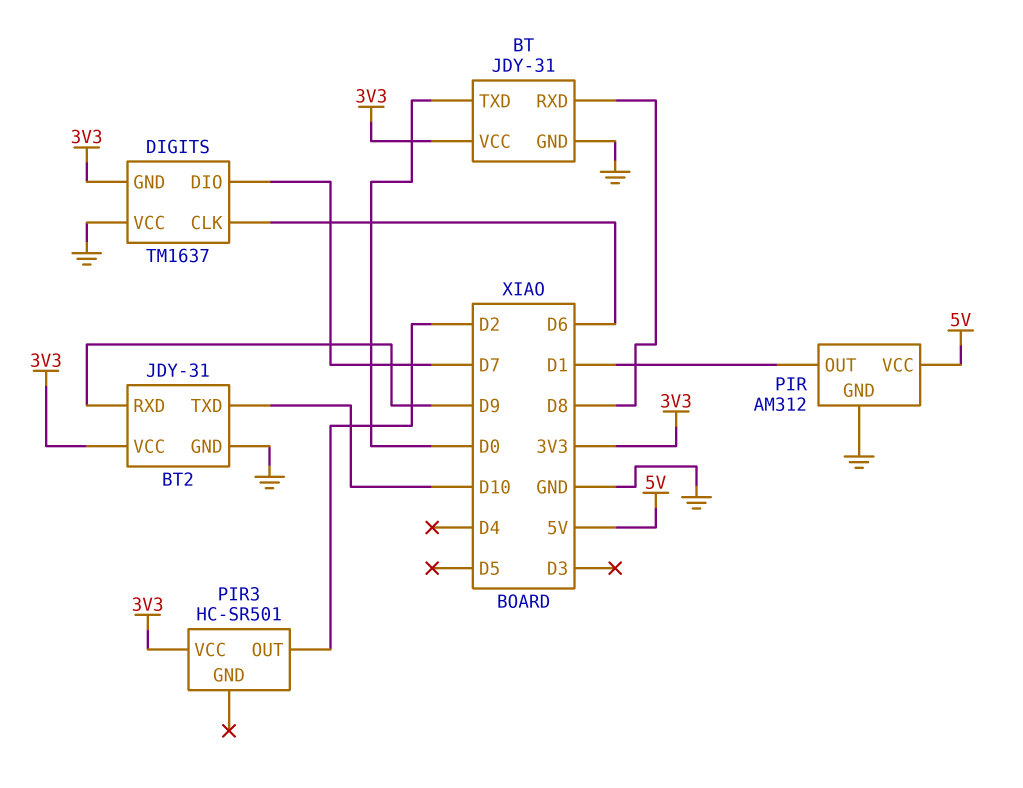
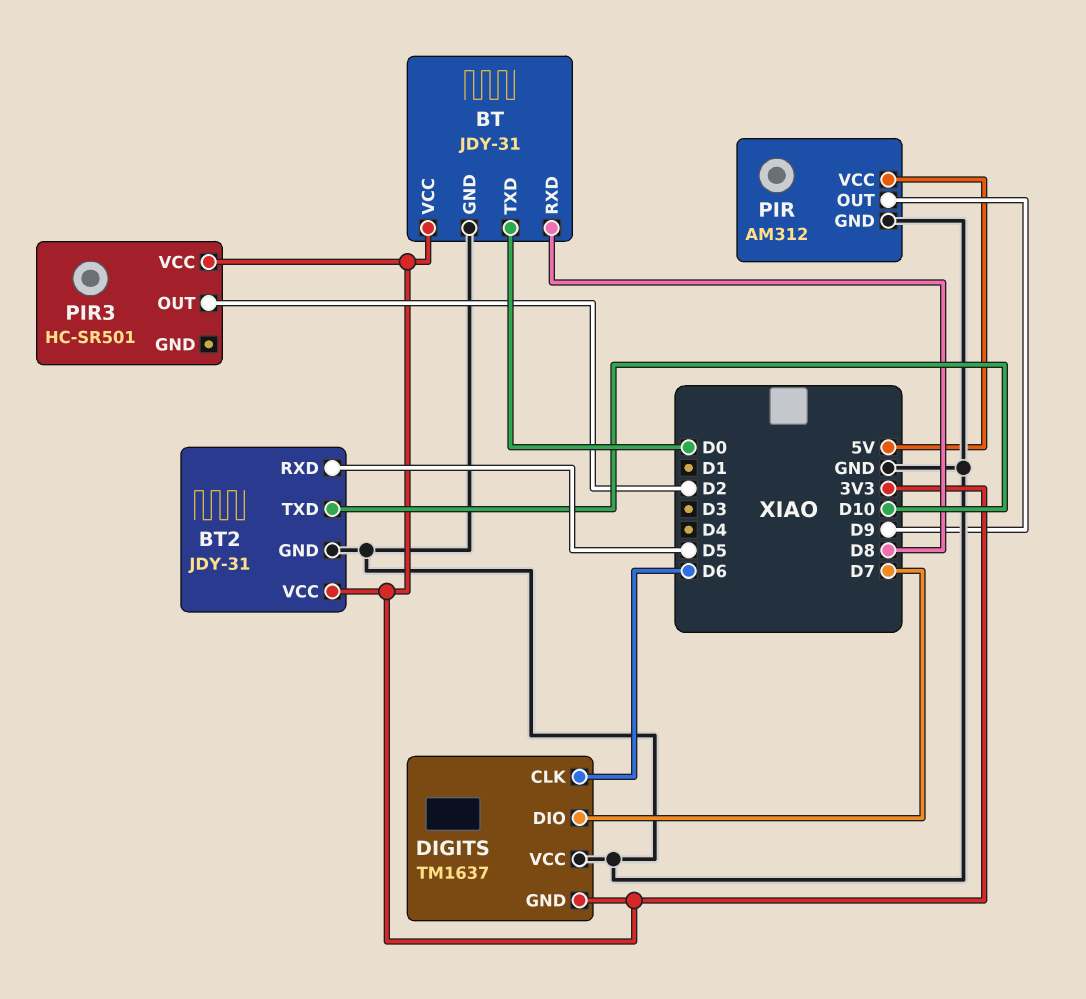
BT2 pin RXD: D9 -> D5
PIR pin OUT: D1 -> D9

